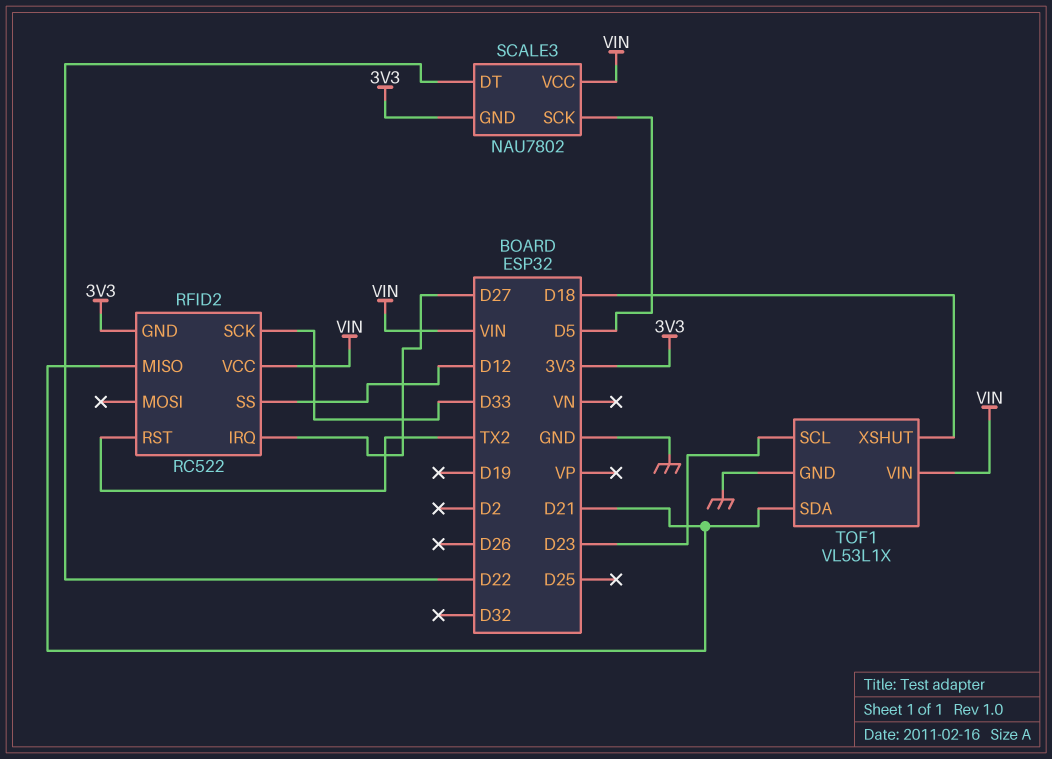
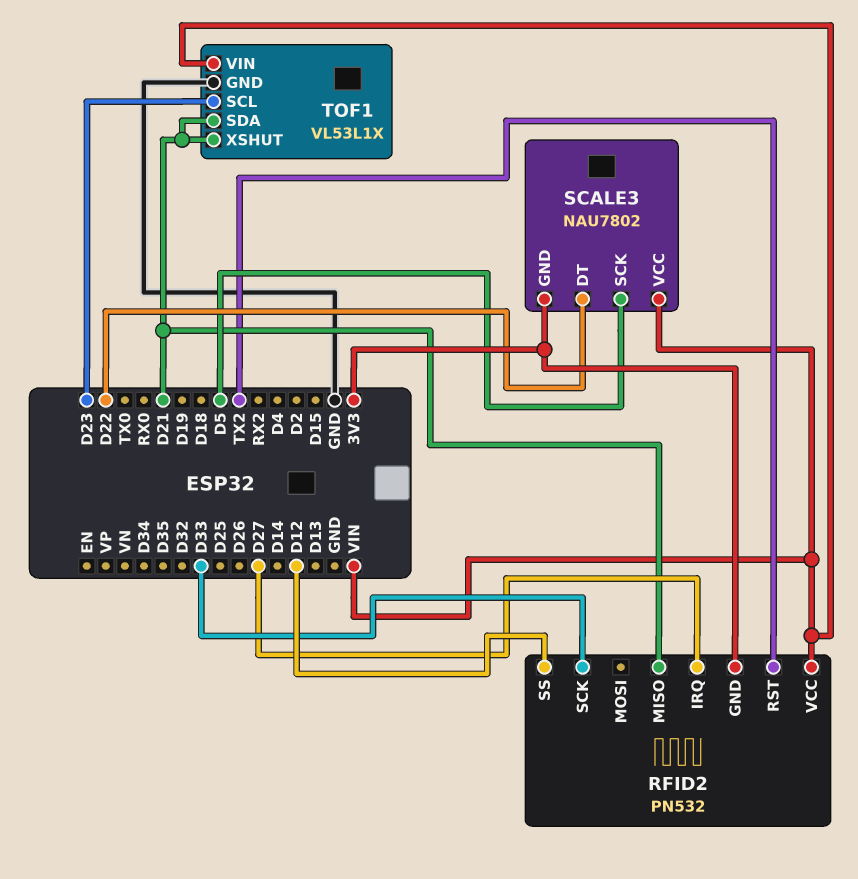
RFID2: RC522 -> PN532
TOF1 pin XSHUT: D18 -> D21

